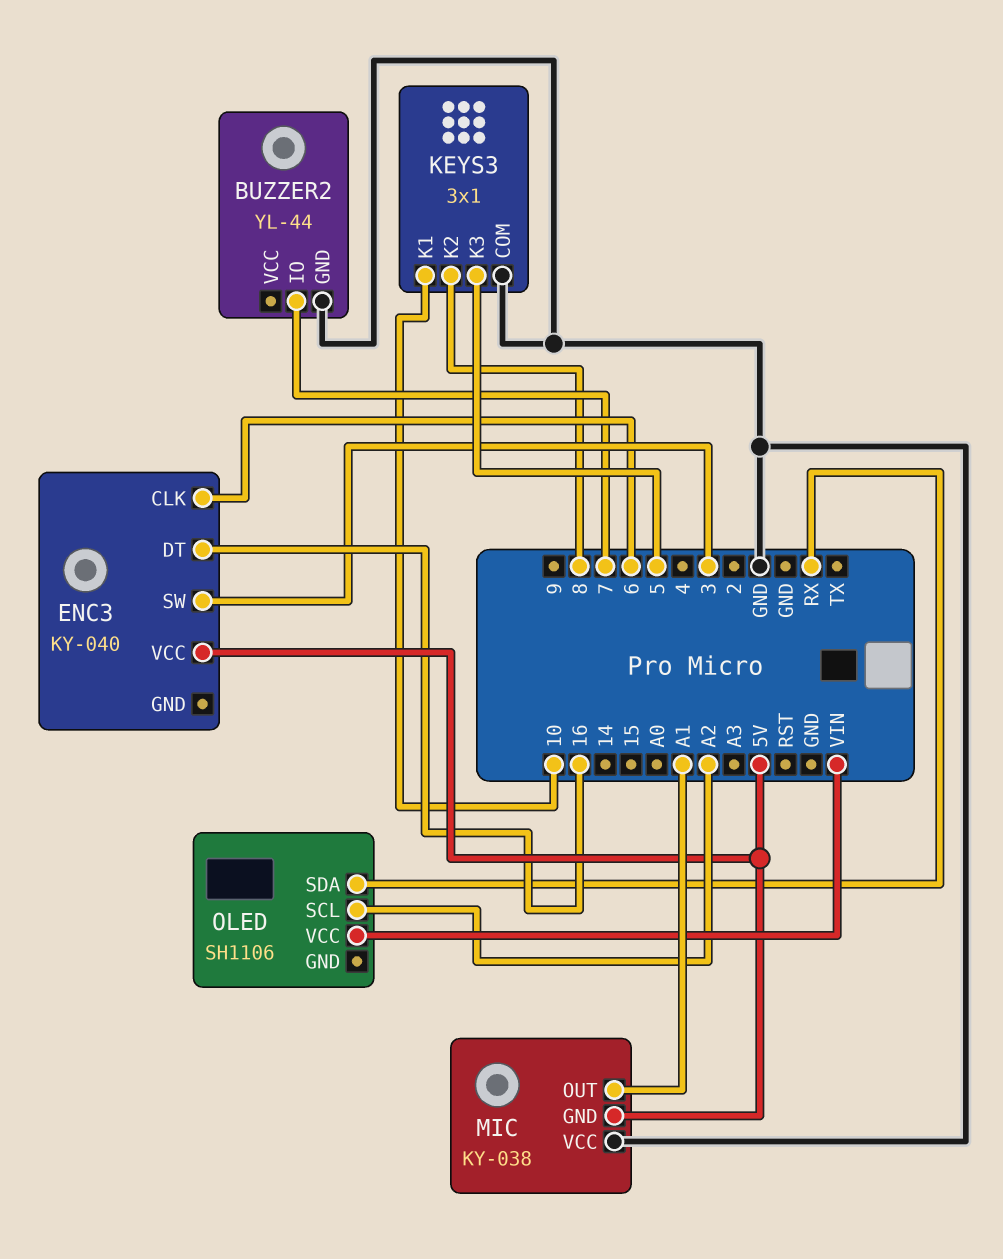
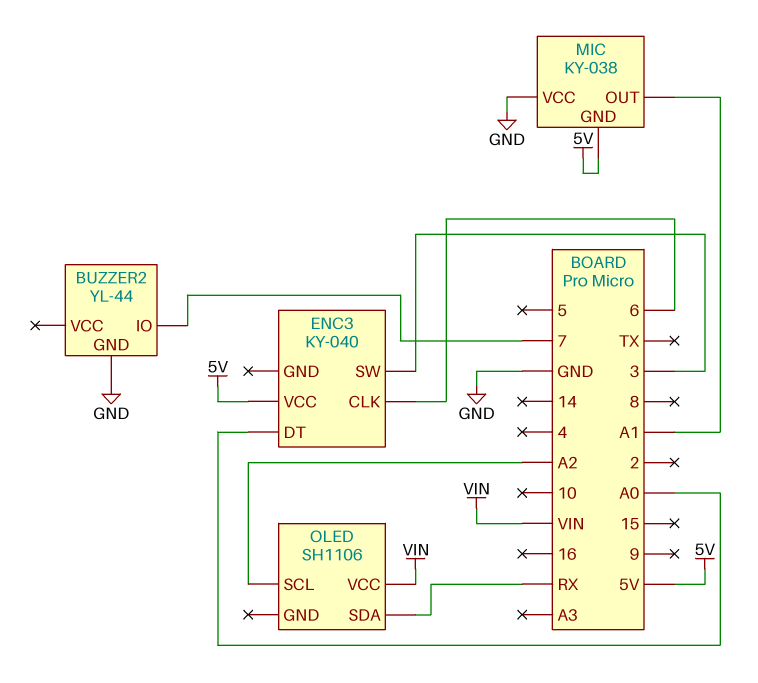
ENC3 pin DT: 16 -> A0
KEYS3: 3x1 -> none
KEYS3 pin COM: GND -> none
KEYS3 pin K1: 10 -> none
KEYS3 pin K2: 8 -> none
KEYS3 pin K3: 5 -> none

